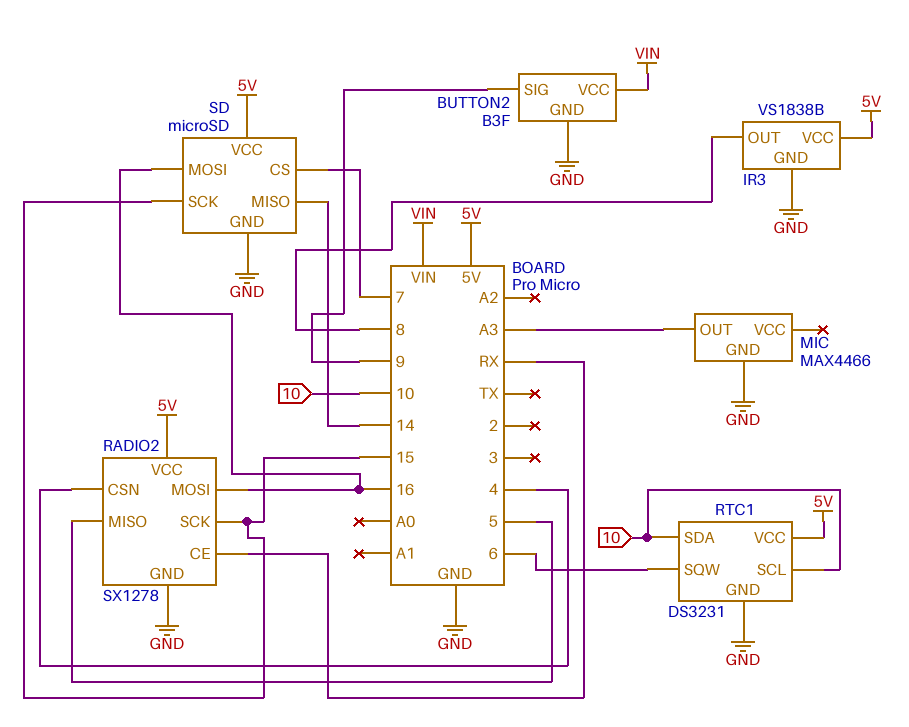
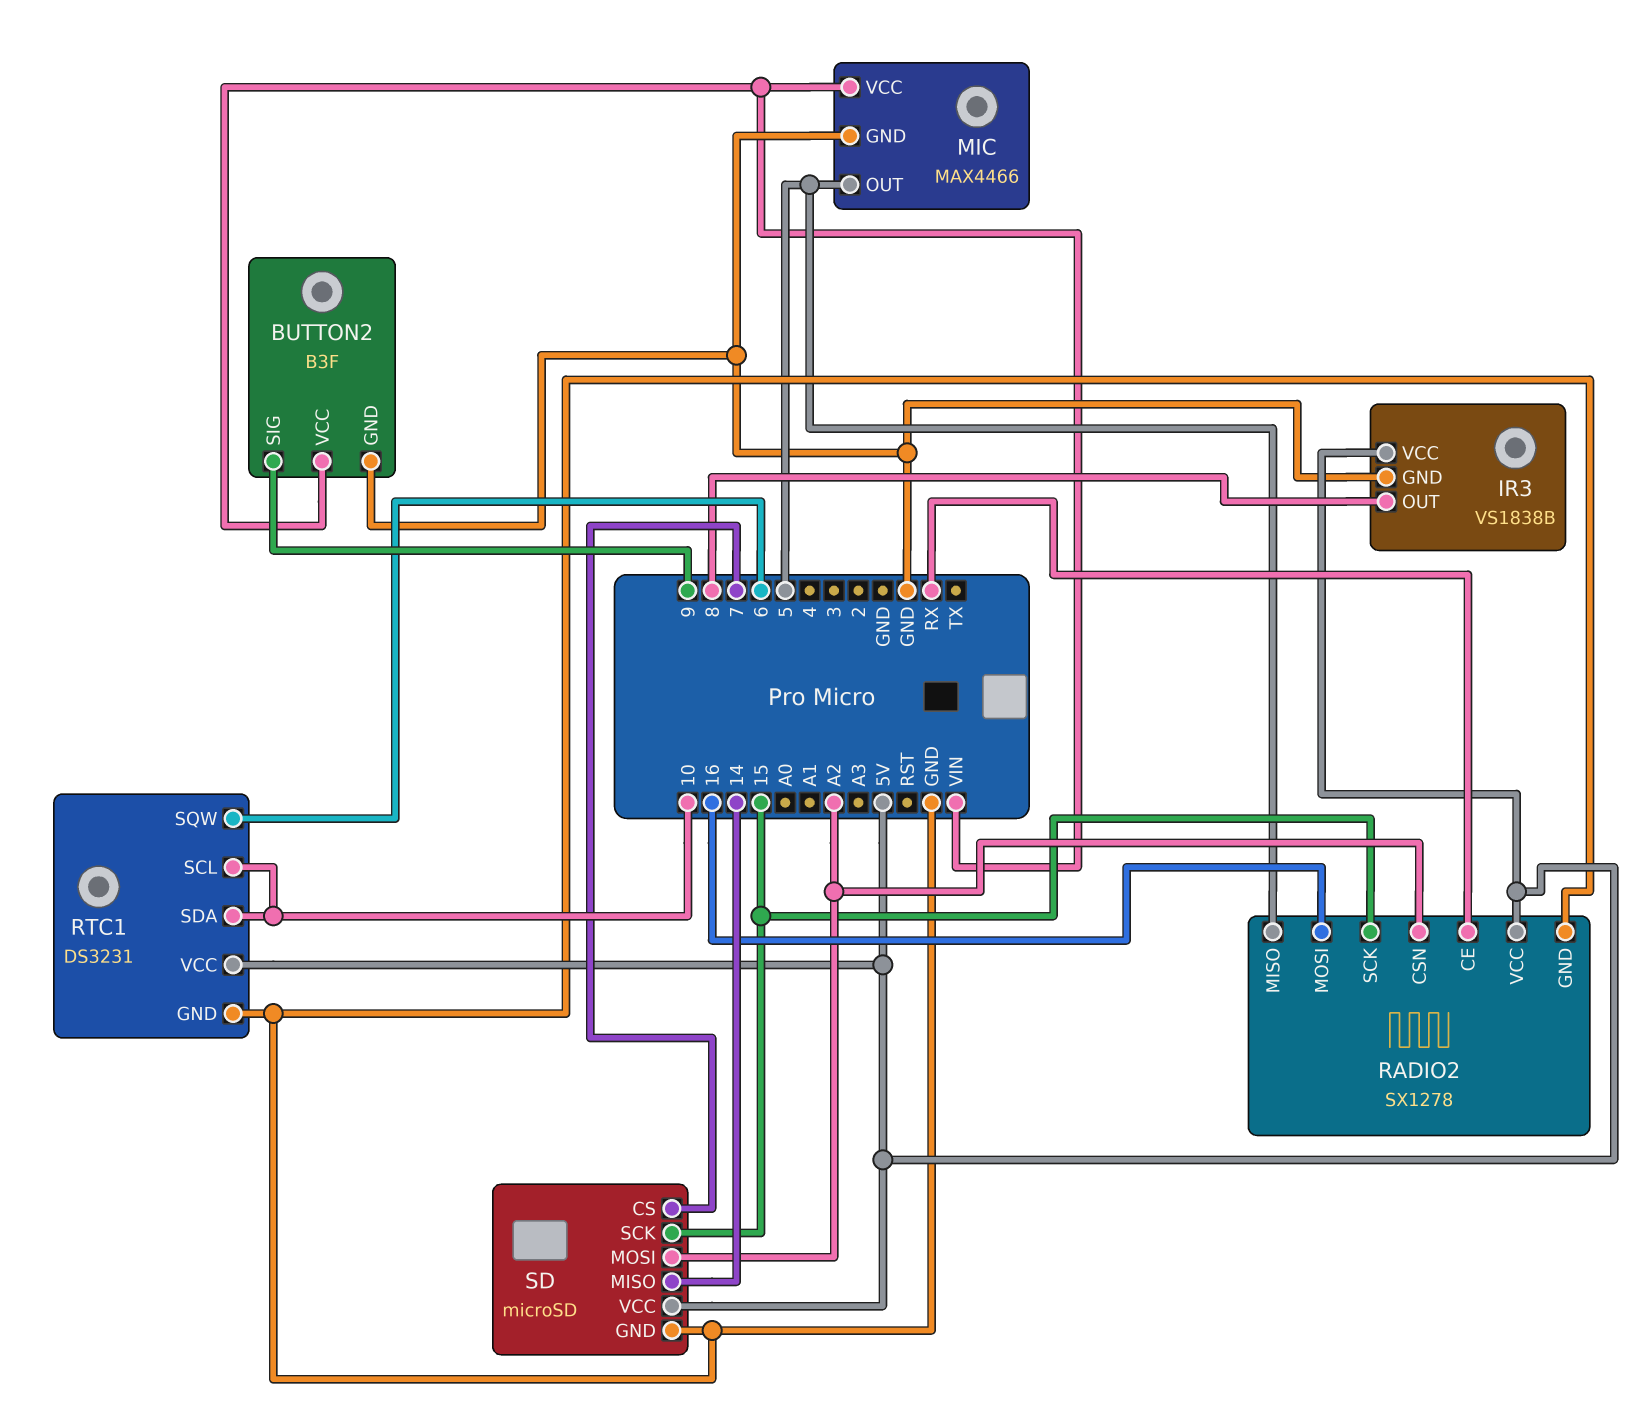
MIC pin OUT: A3 -> 5
MIC pin VCC: none -> VIN
RADIO2 pin CSN: 4 -> A2
SD pin MOSI: 16 -> A2

